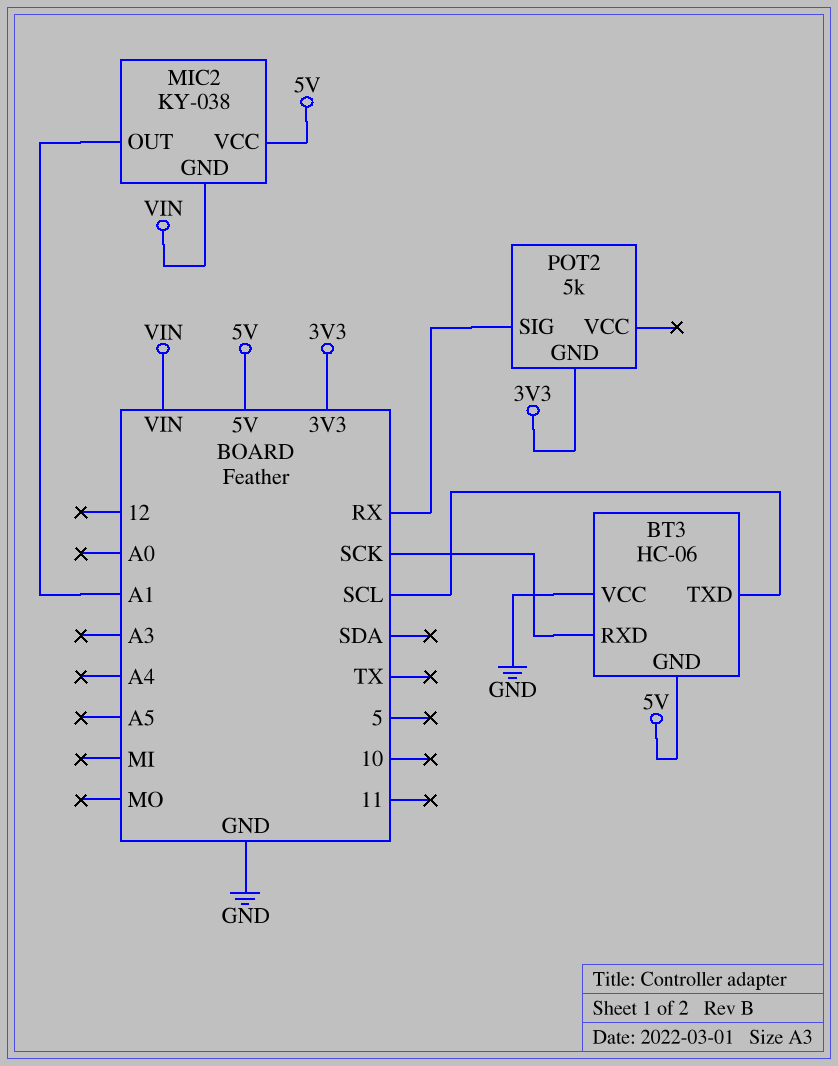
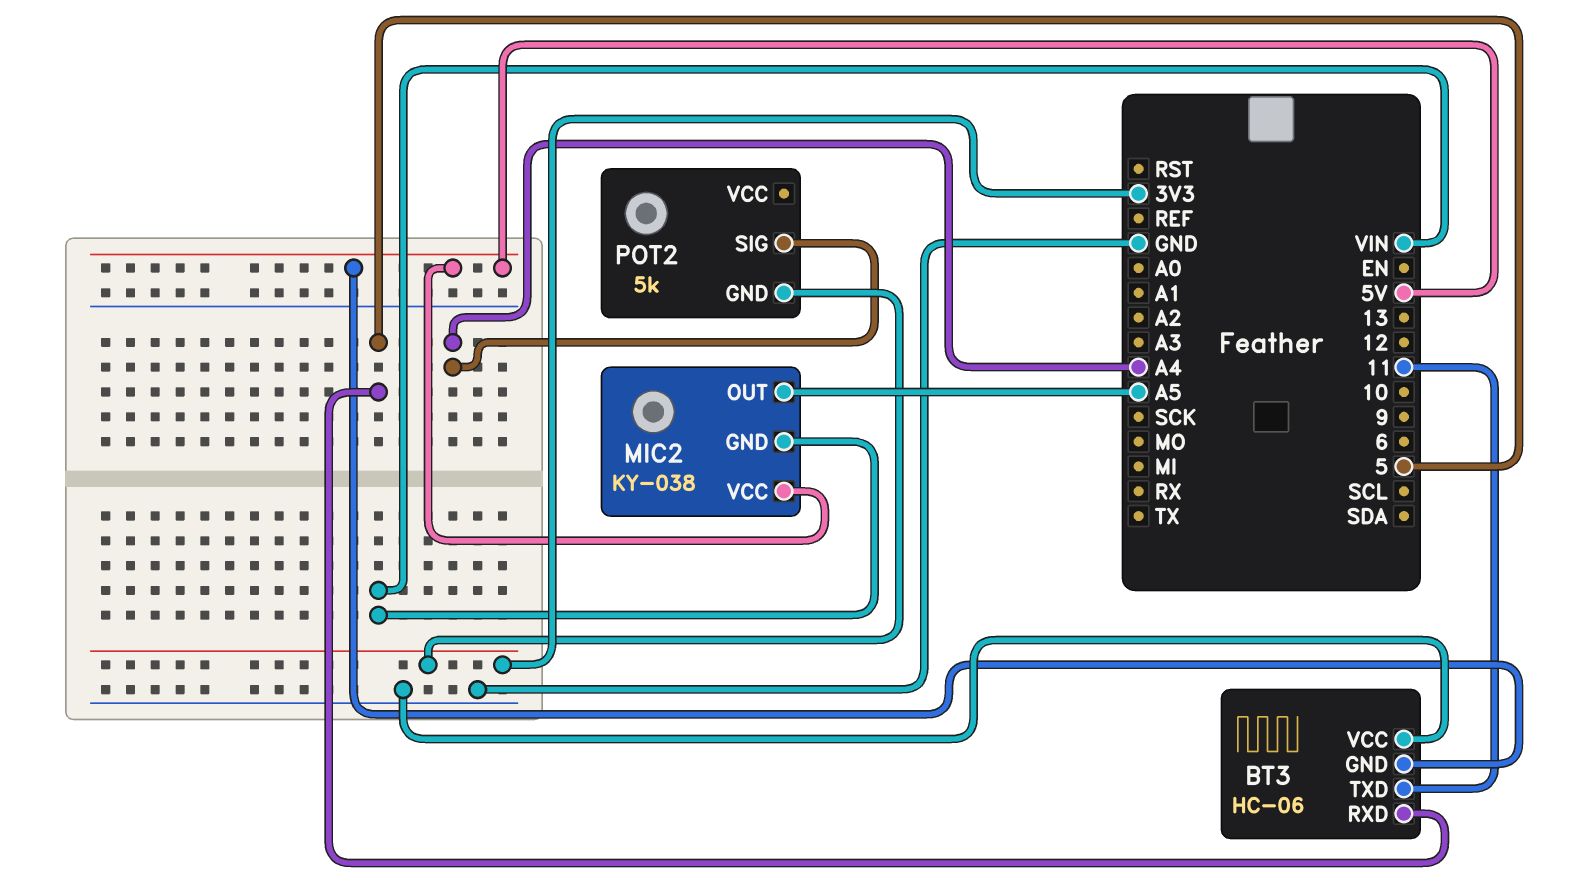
BT3 pin RXD: SCK -> 5
BT3 pin TXD: SCL -> 11
MIC2 pin OUT: A1 -> A5
POT2 pin SIG: RX -> A4

